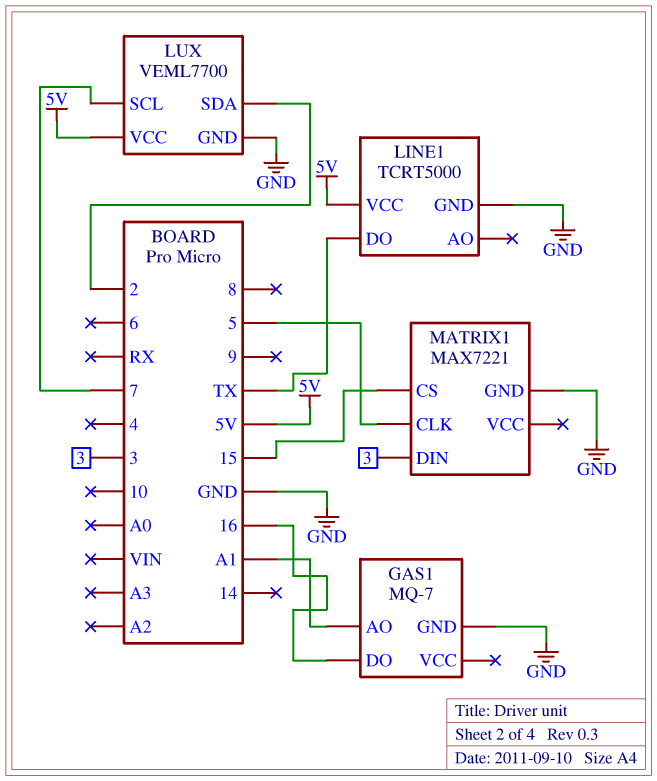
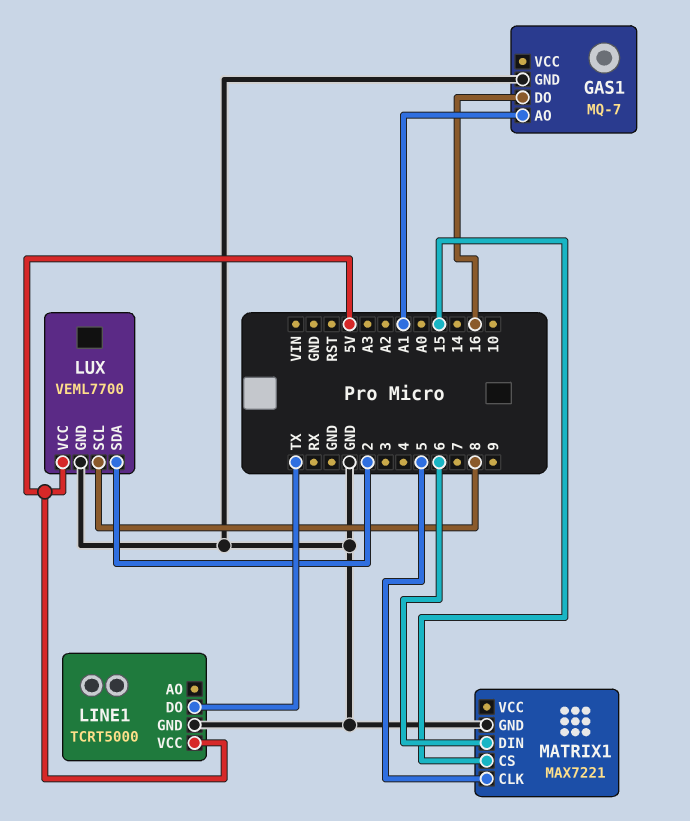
LUX pin SCL: 7 -> 8
MATRIX1 pin DIN: 3 -> 6

